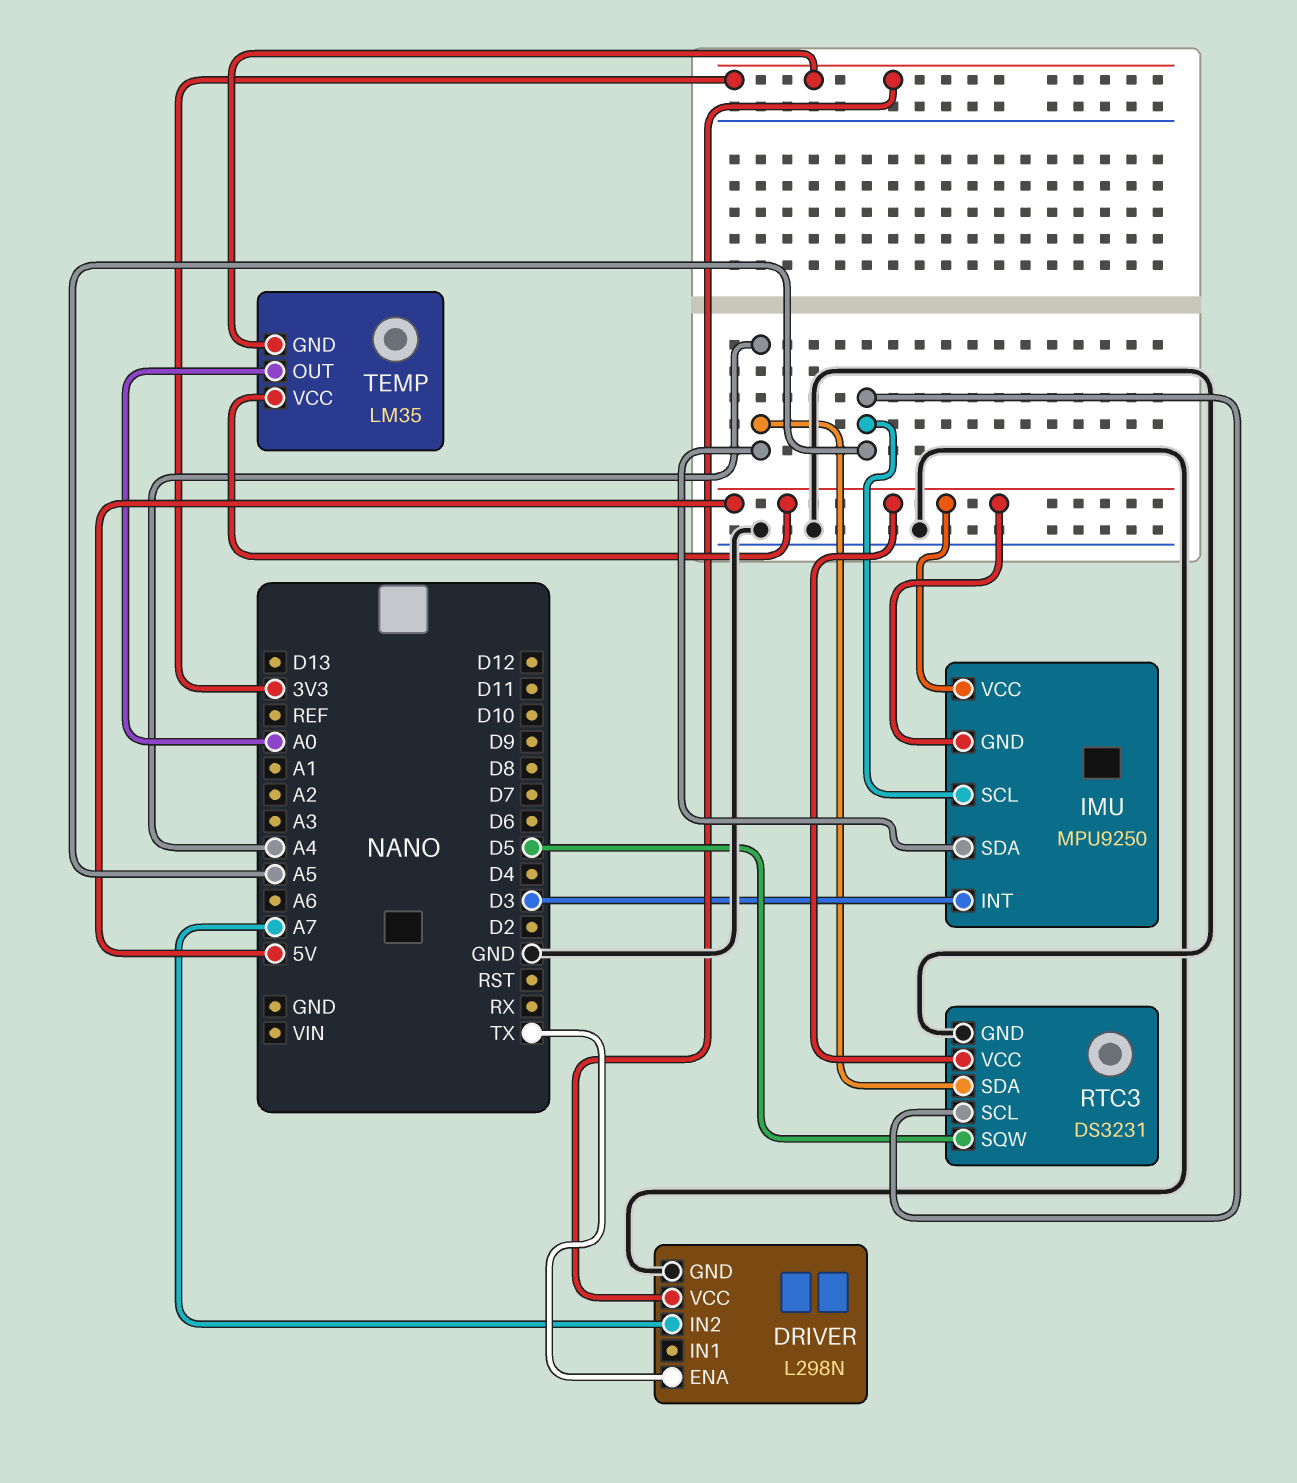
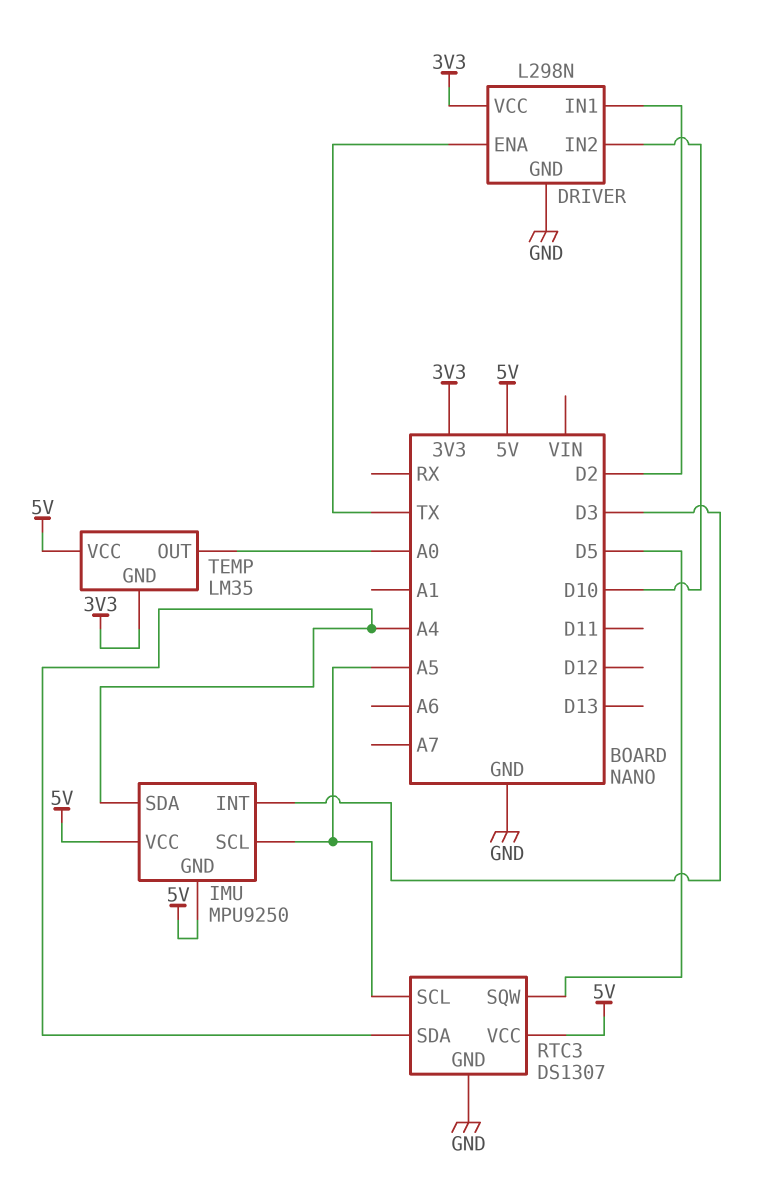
DRIVER pin IN1: none -> D2
DRIVER pin IN2: A7 -> D10
RTC3: DS3231 -> DS1307

